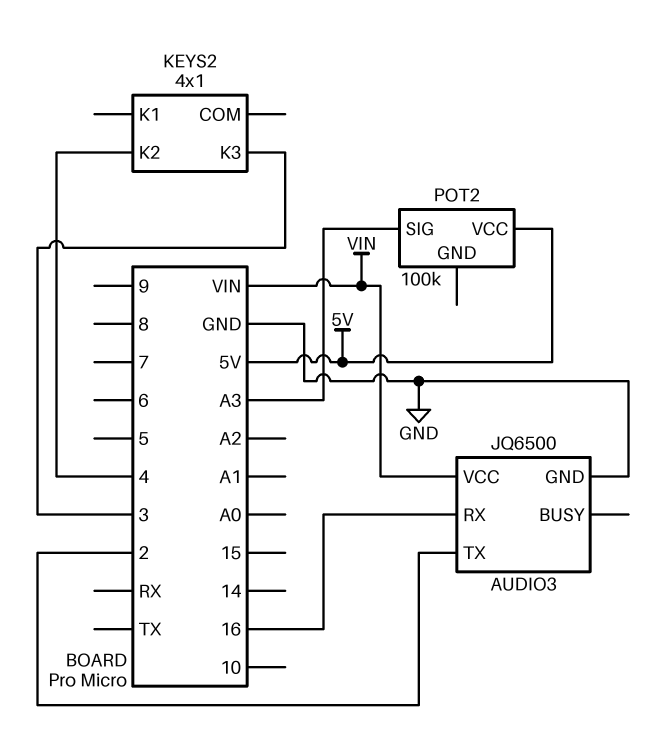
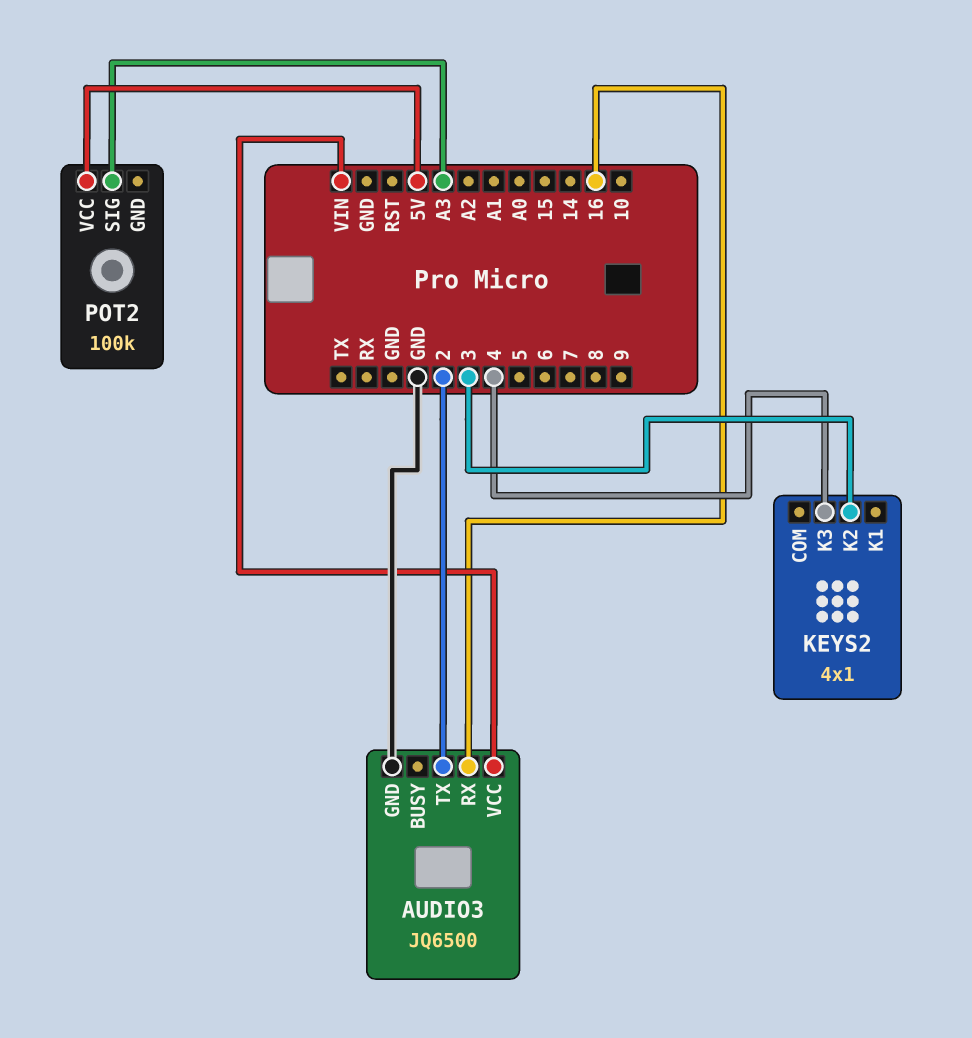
KEYS2 pin K2: 4 -> 3
KEYS2 pin K3: 3 -> 4

